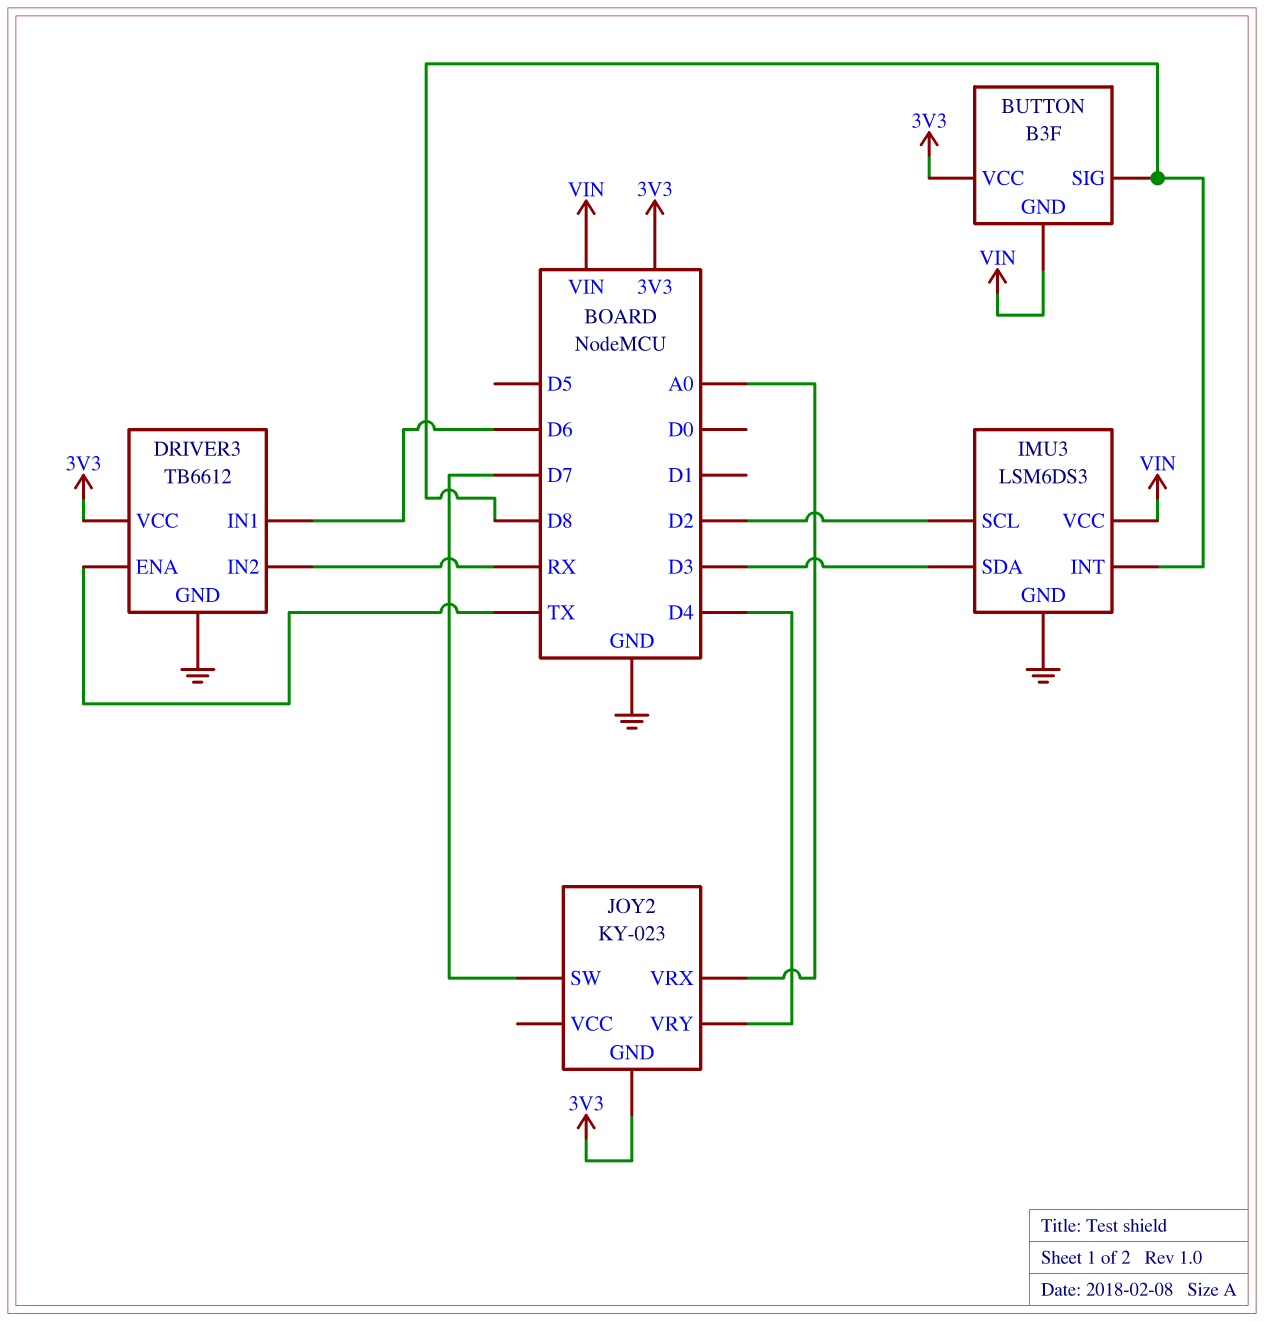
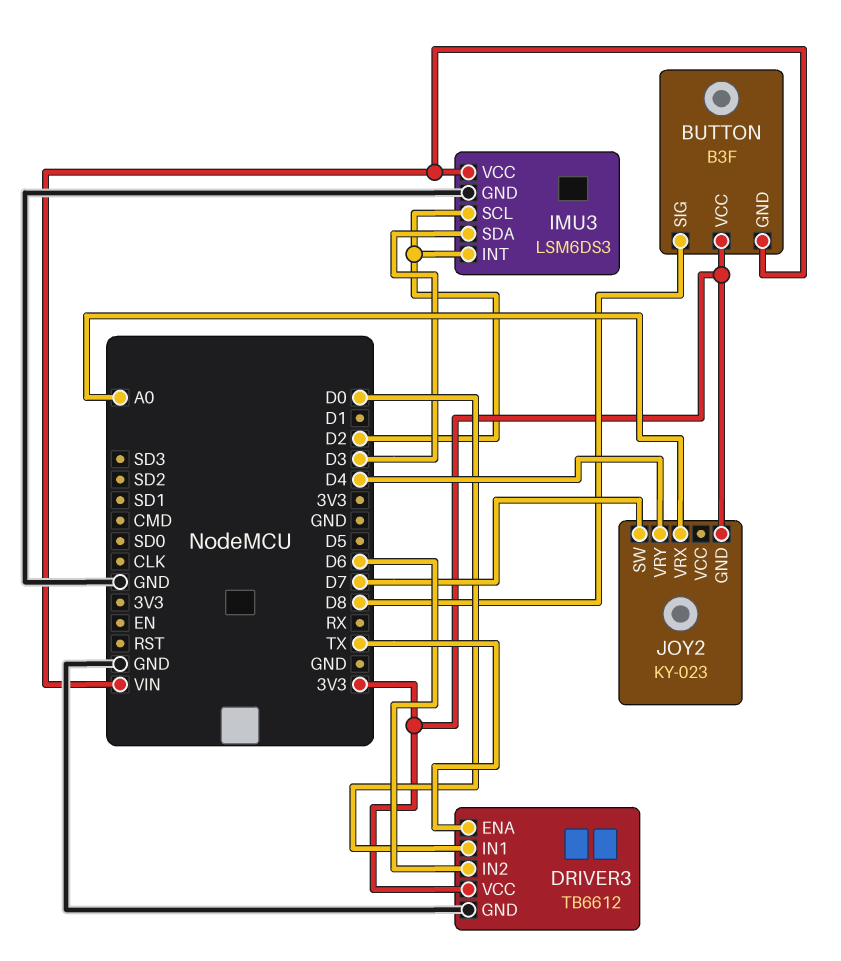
DRIVER3 pin IN1: D6 -> D0
DRIVER3 pin IN2: RX -> D6
IMU3 pin INT: D8 -> D2

